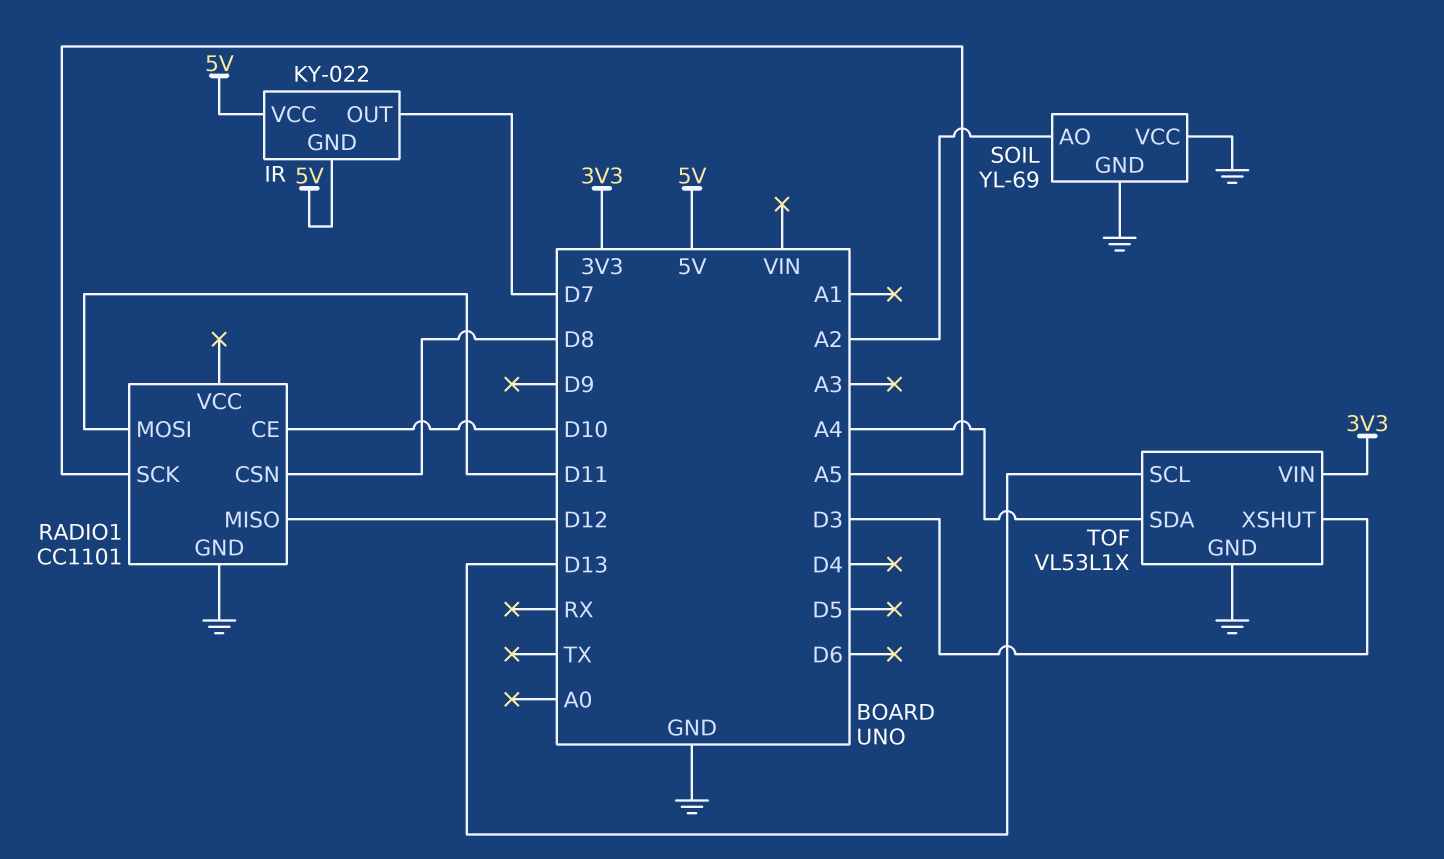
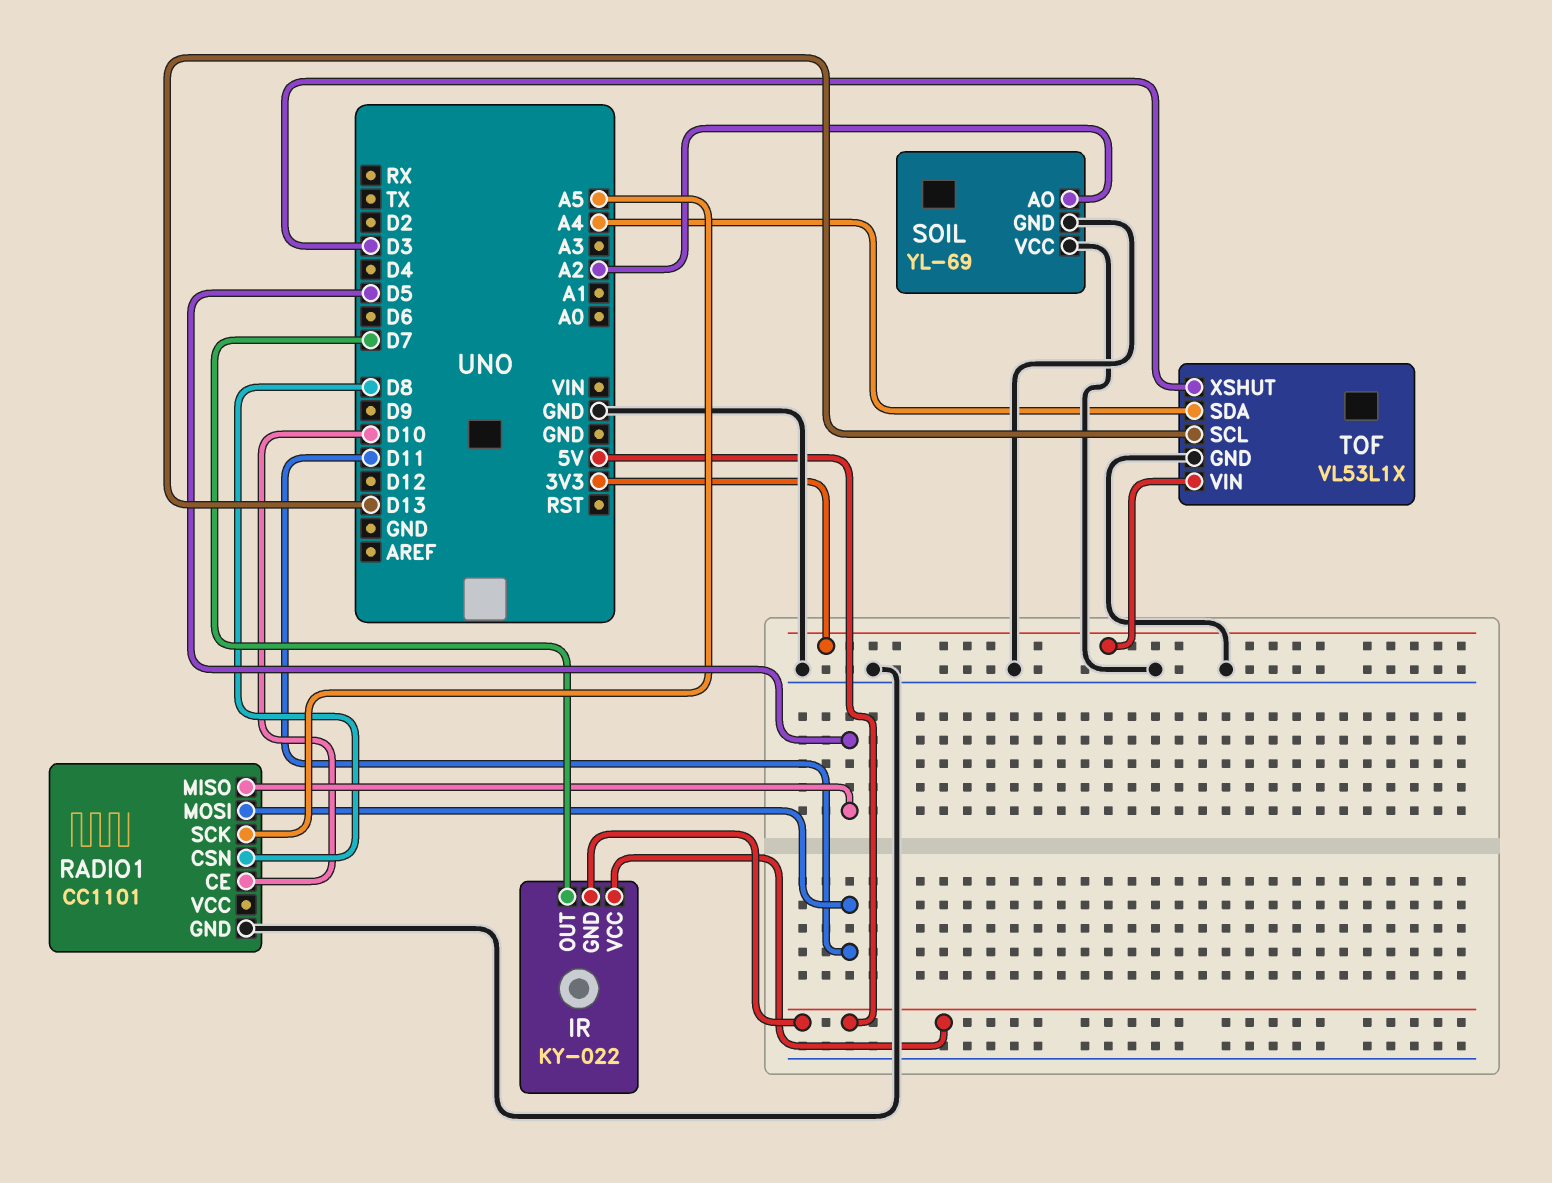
RADIO1 pin MISO: D12 -> D5

